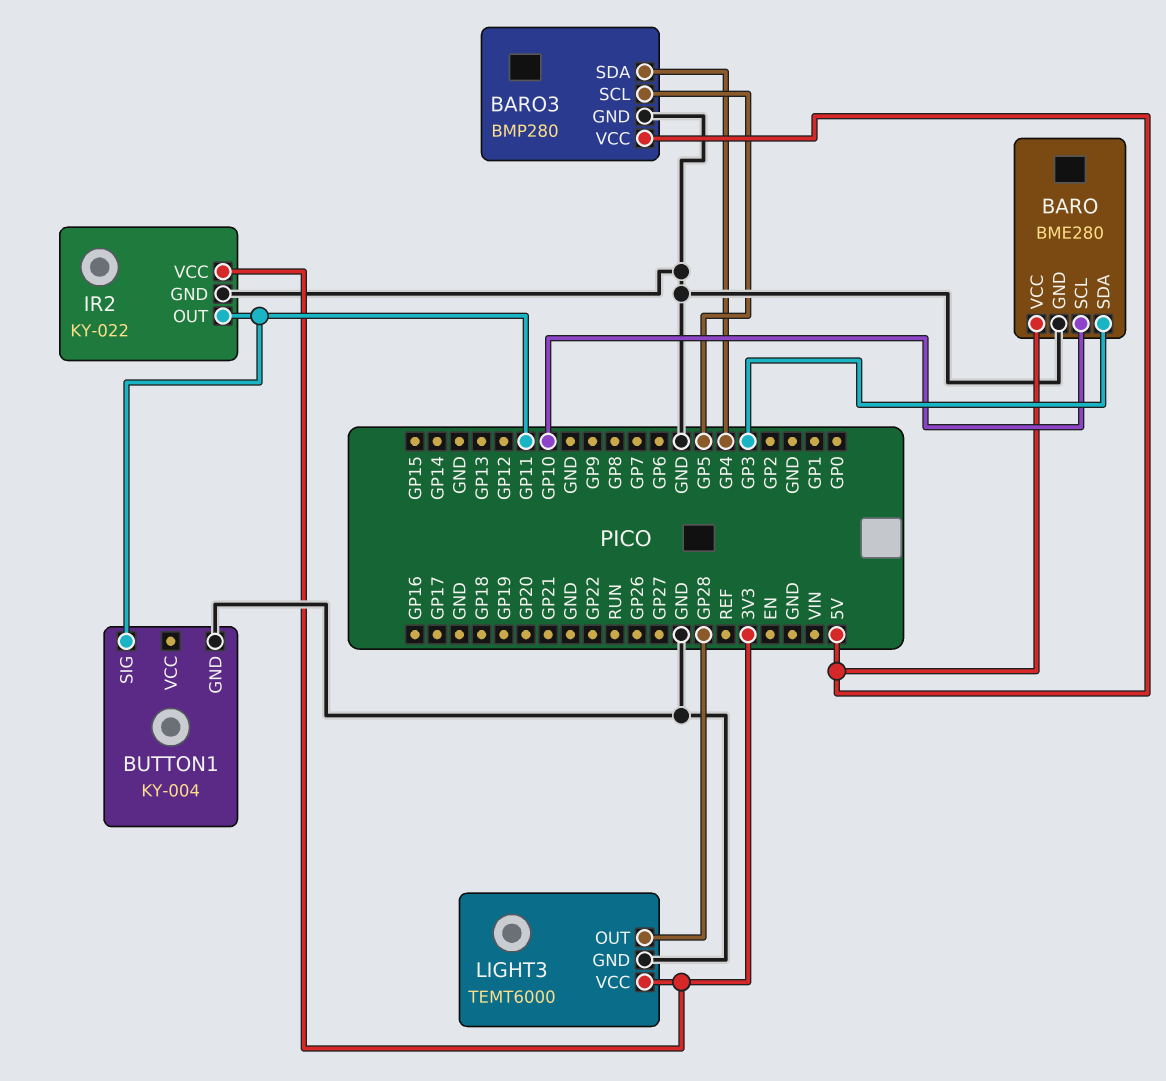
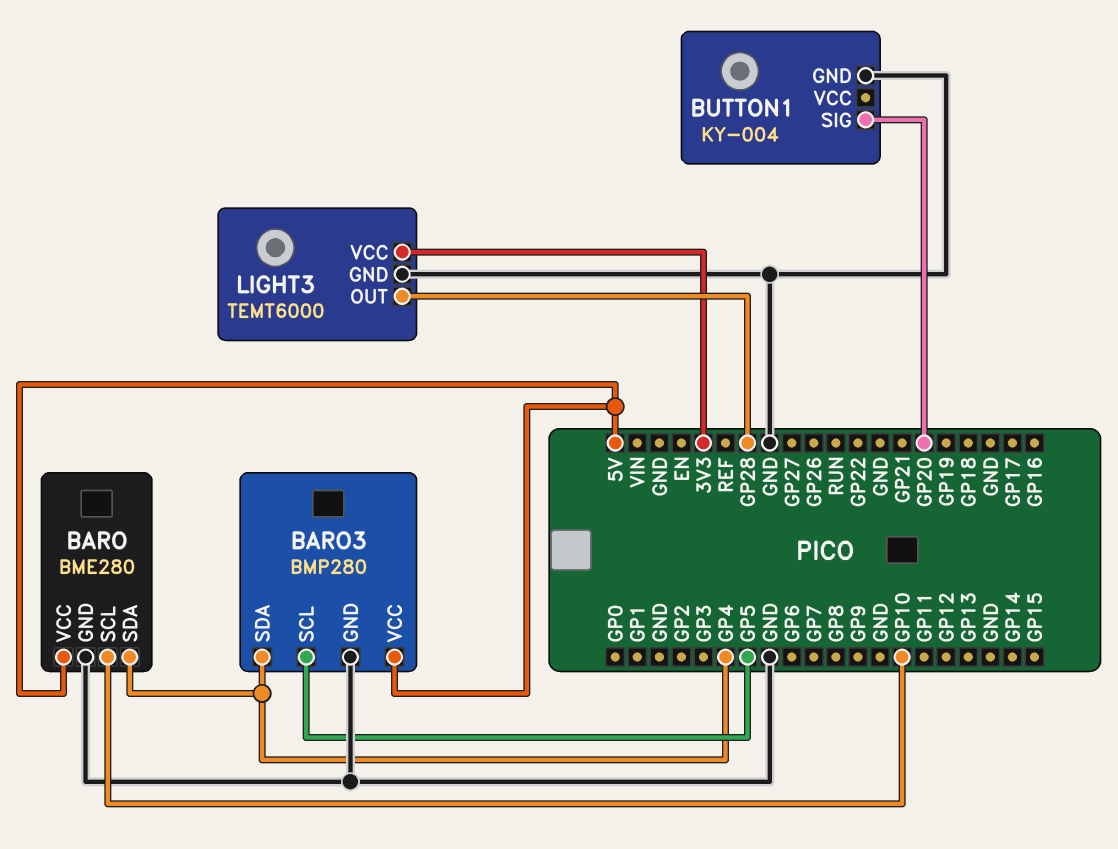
BARO pin SDA: GP3 -> GP4
BUTTON1 pin SIG: GP11 -> GP20
IR2: KY-022 -> none
IR2 pin GND: GND -> none
IR2 pin OUT: GP11 -> none
IR2 pin VCC: 3V3 -> none

